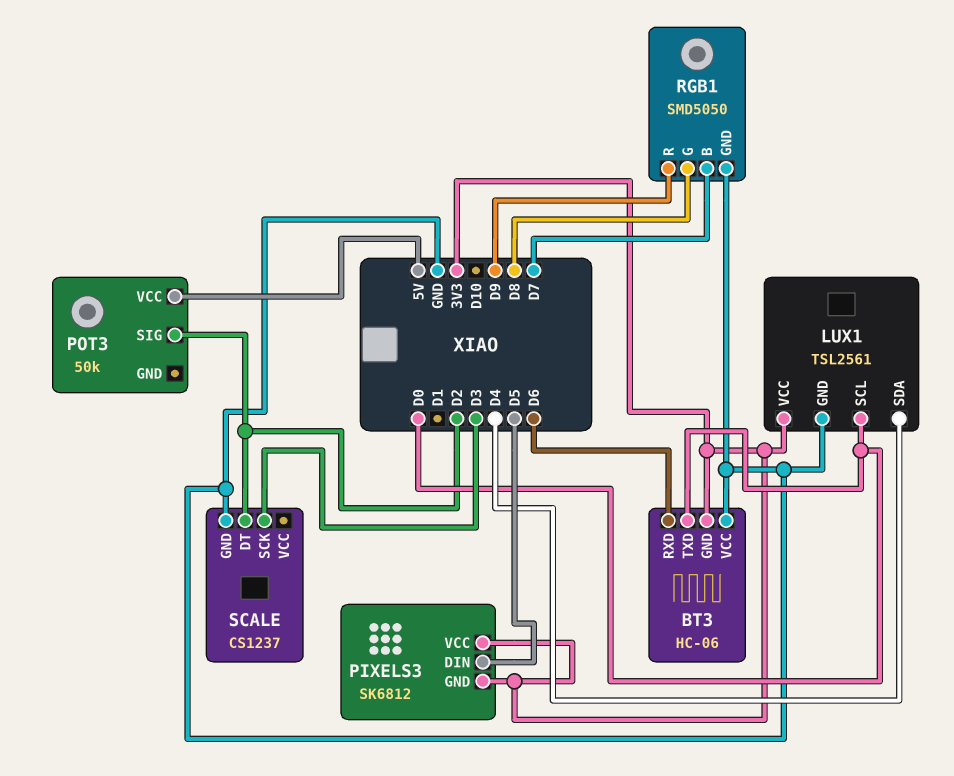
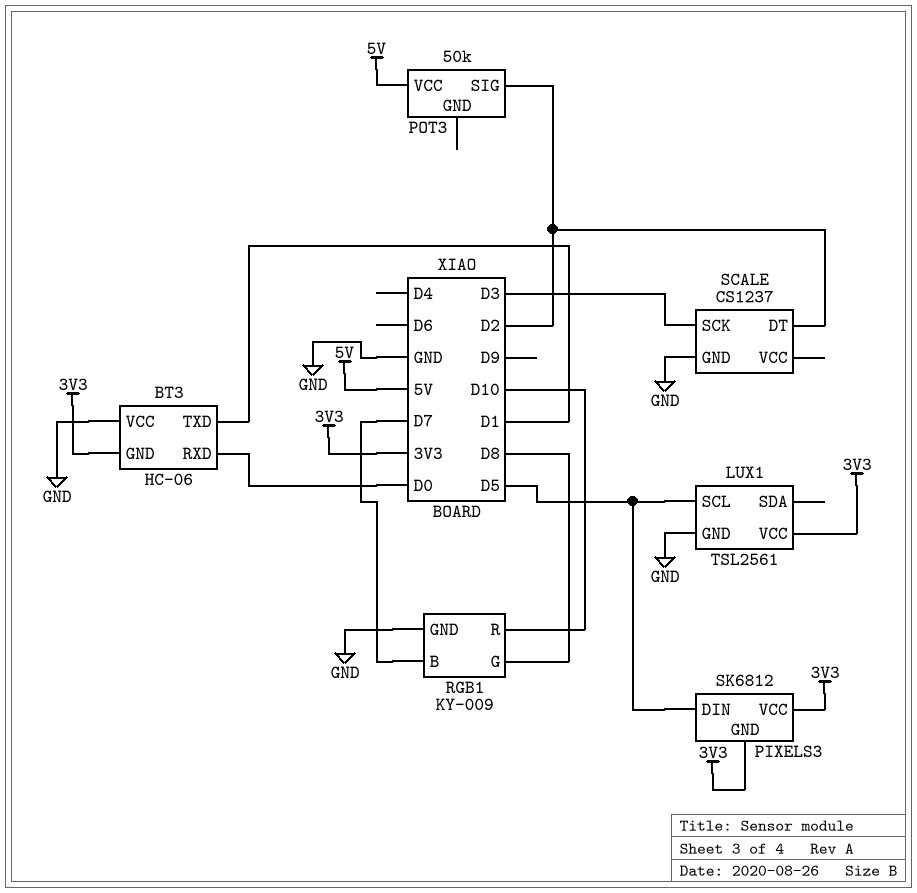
BT3 pin RXD: D6 -> D0
BT3 pin TXD: D0 -> D1
LUX1 pin SCL: D0 -> D5
LUX1 pin SDA: D4 -> none
RGB1: SMD5050 -> KY-009
RGB1 pin R: D9 -> D10

